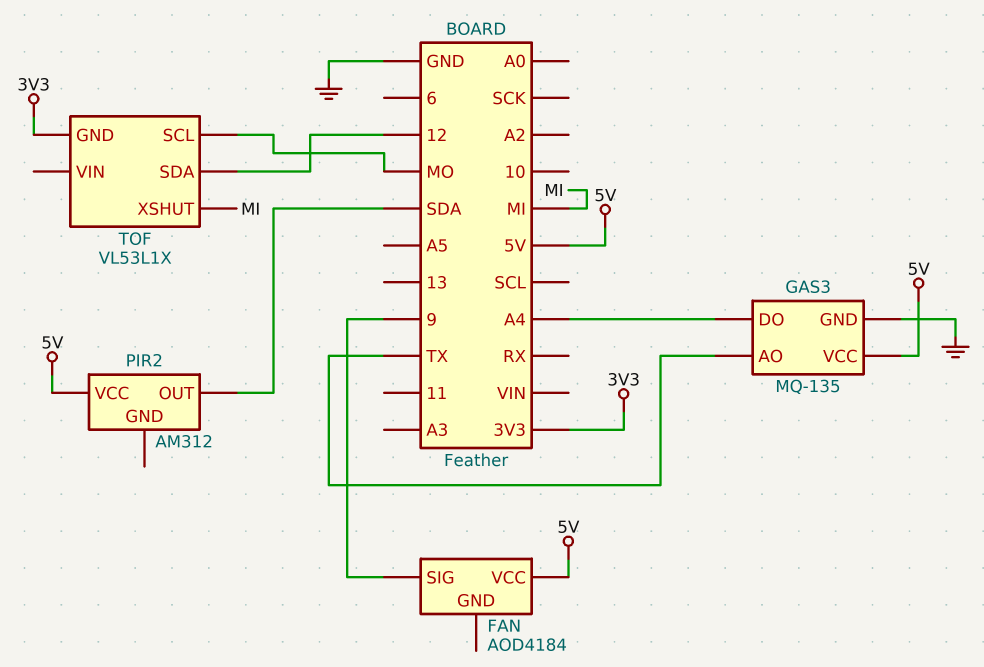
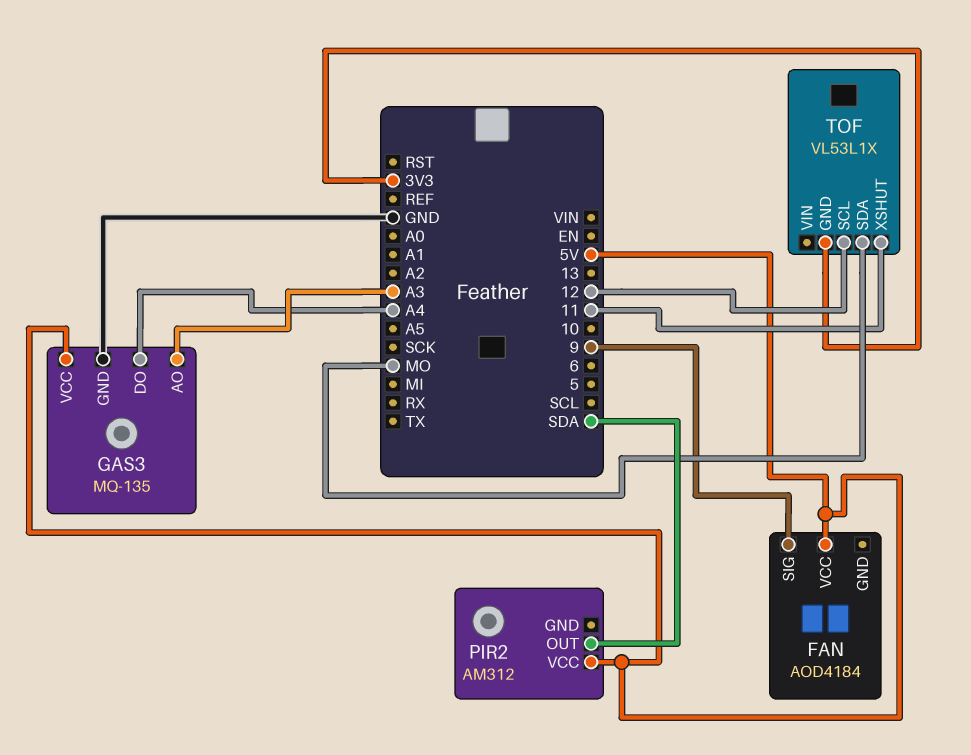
GAS3 pin AO: TX -> A3
TOF pin SCL: MO -> 12
TOF pin SDA: 12 -> MO
TOF pin XSHUT: MI -> 11

